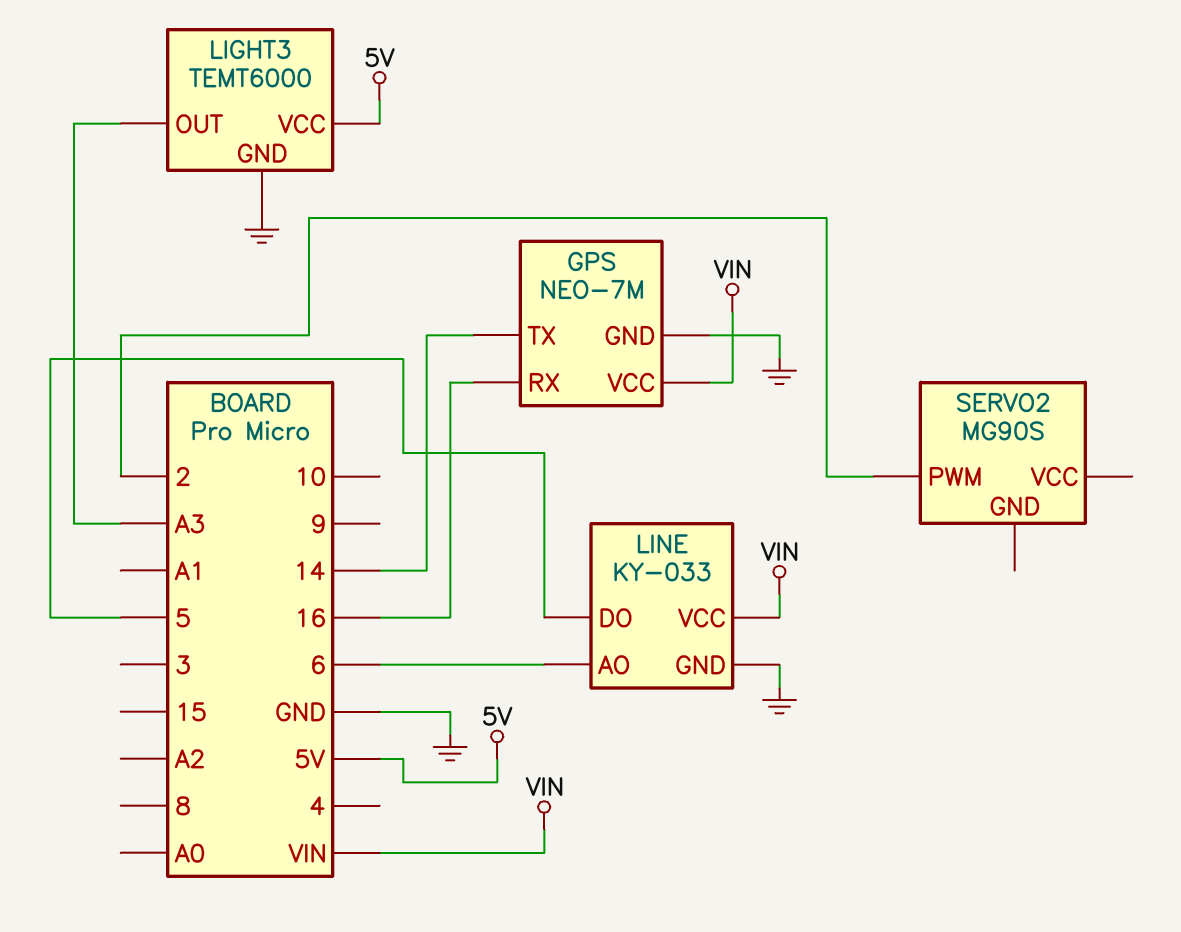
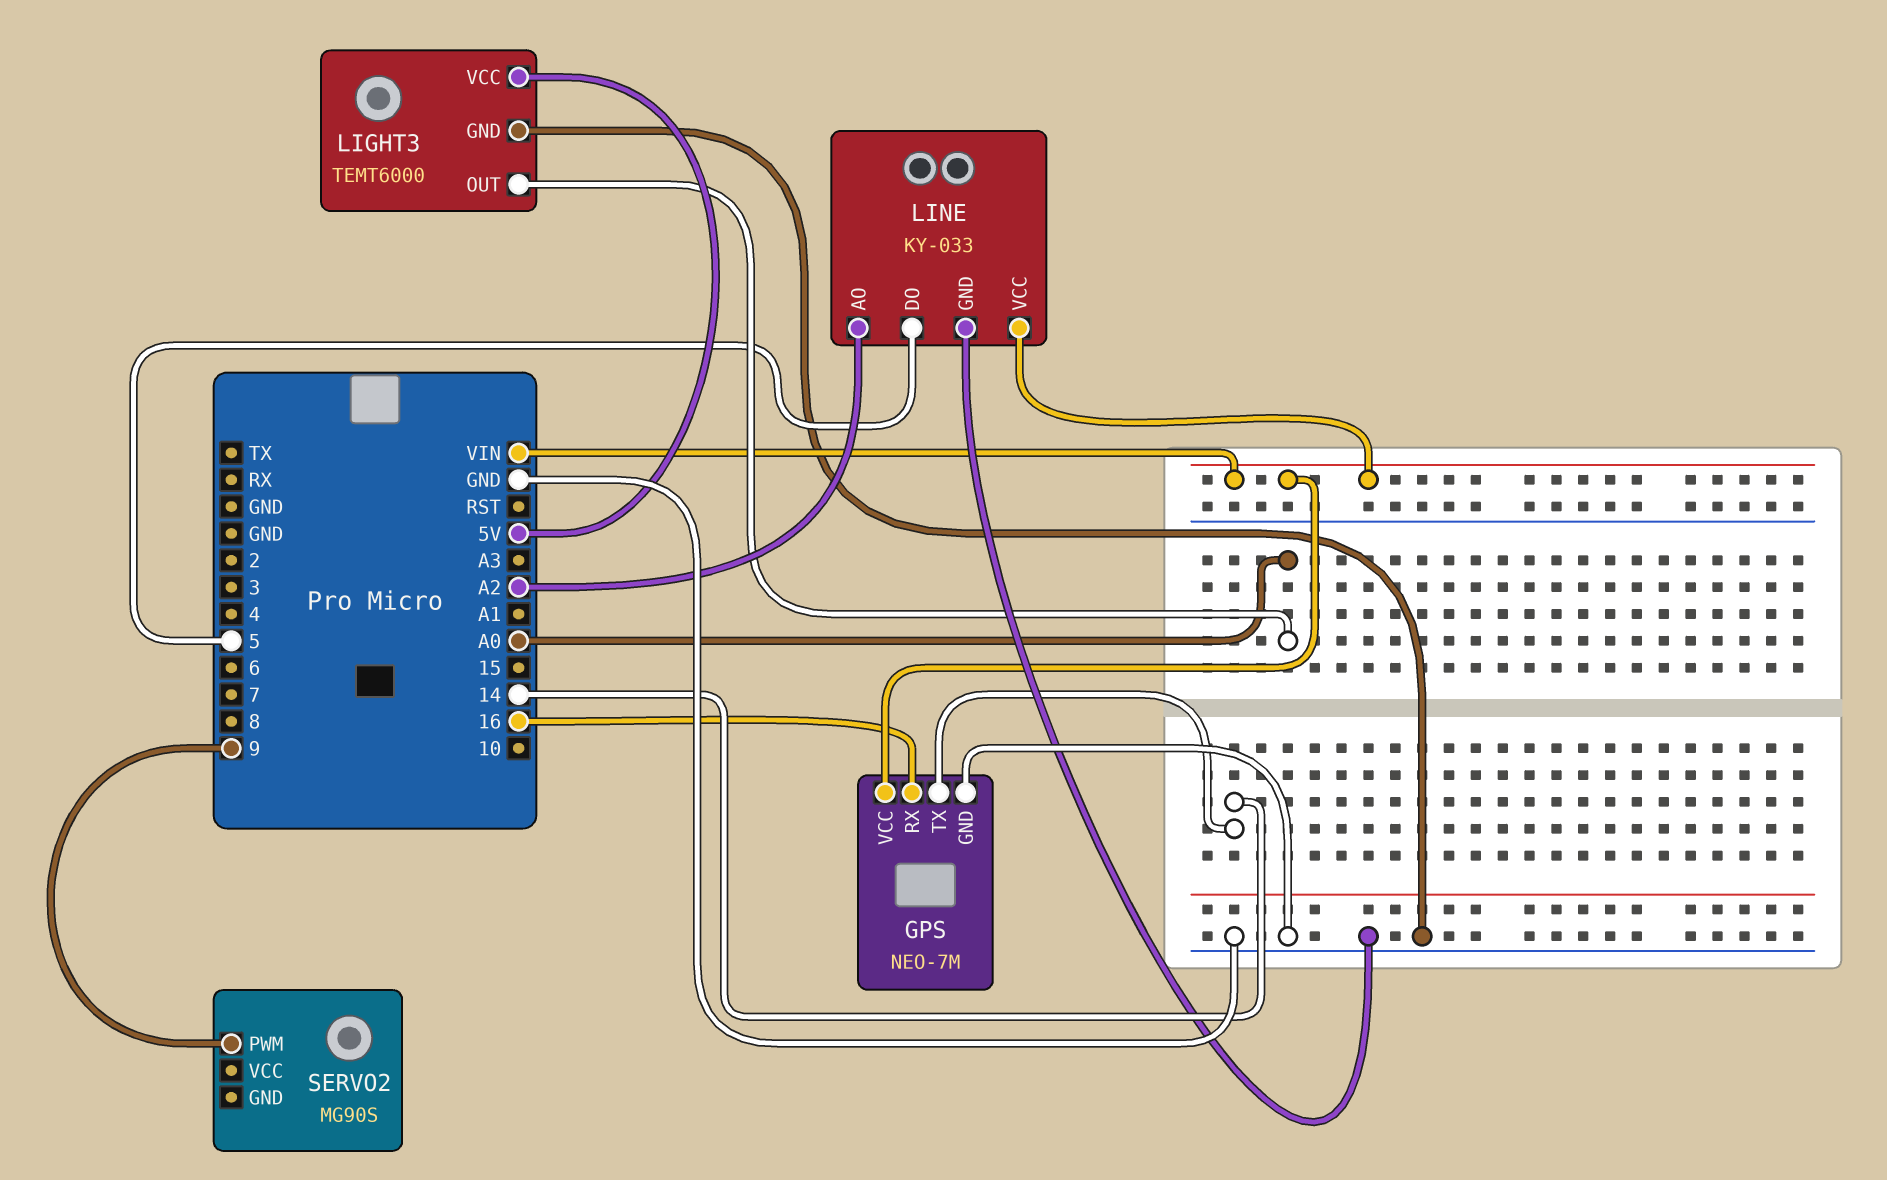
LIGHT3 pin OUT: A3 -> A0
LINE pin AO: 6 -> A2
SERVO2 pin PWM: 2 -> 9

